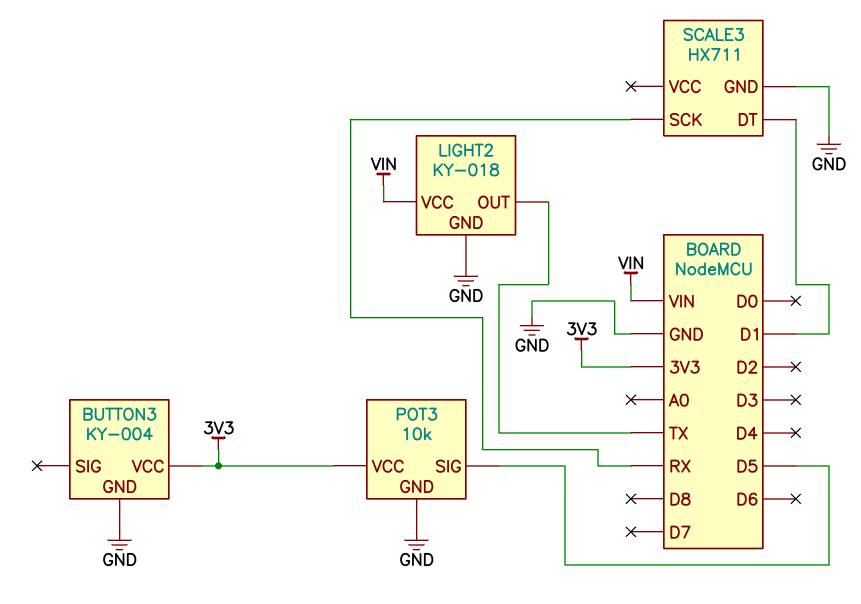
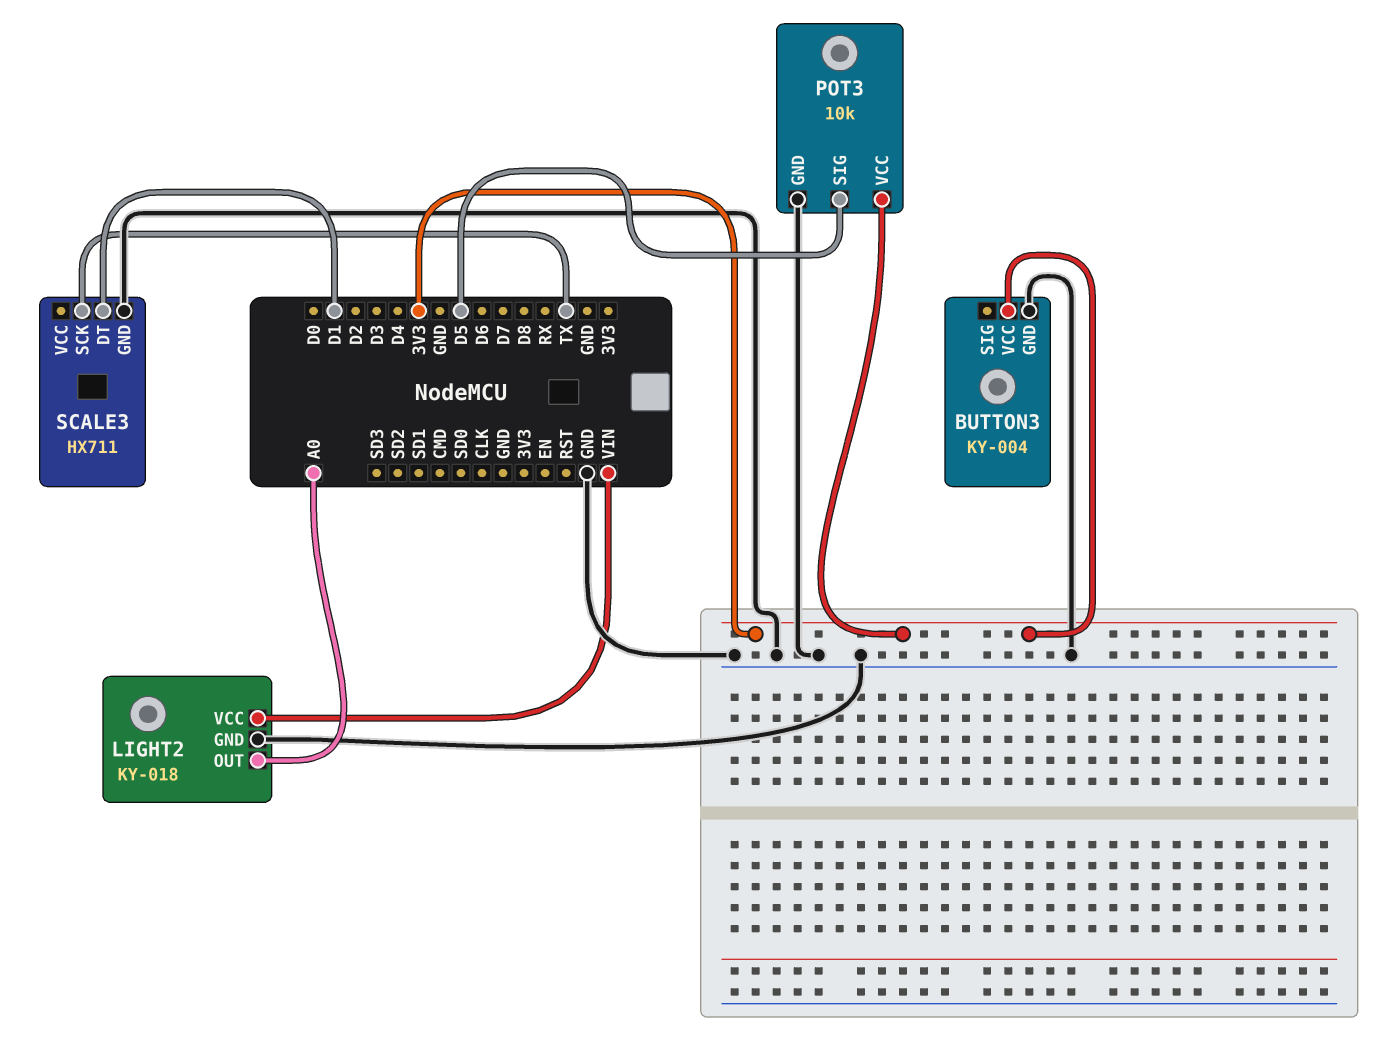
LIGHT2 pin OUT: TX -> A0
SCALE3 pin SCK: RX -> TX

